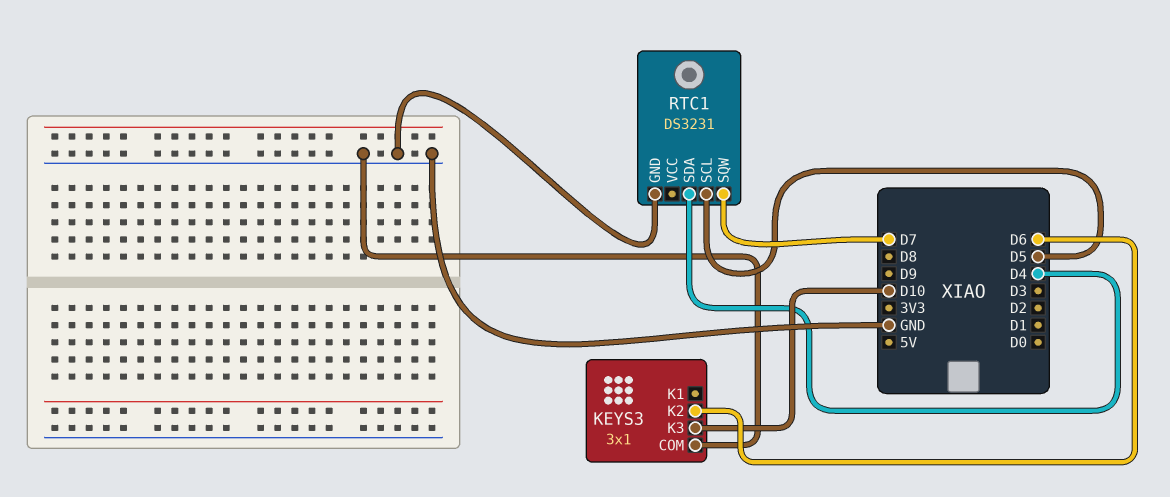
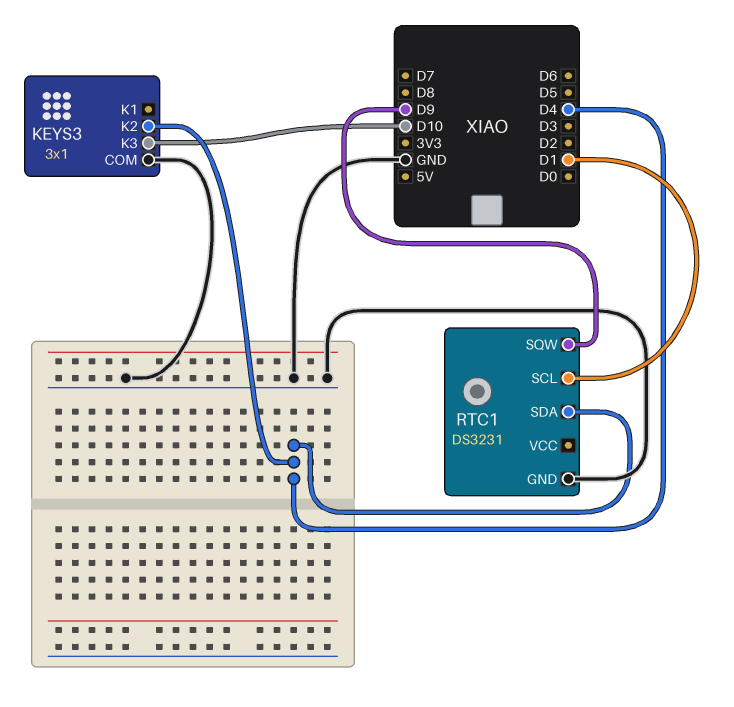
KEYS3 pin K2: D6 -> D4
RTC1 pin SCL: D5 -> D1
RTC1 pin SQW: D7 -> D9

